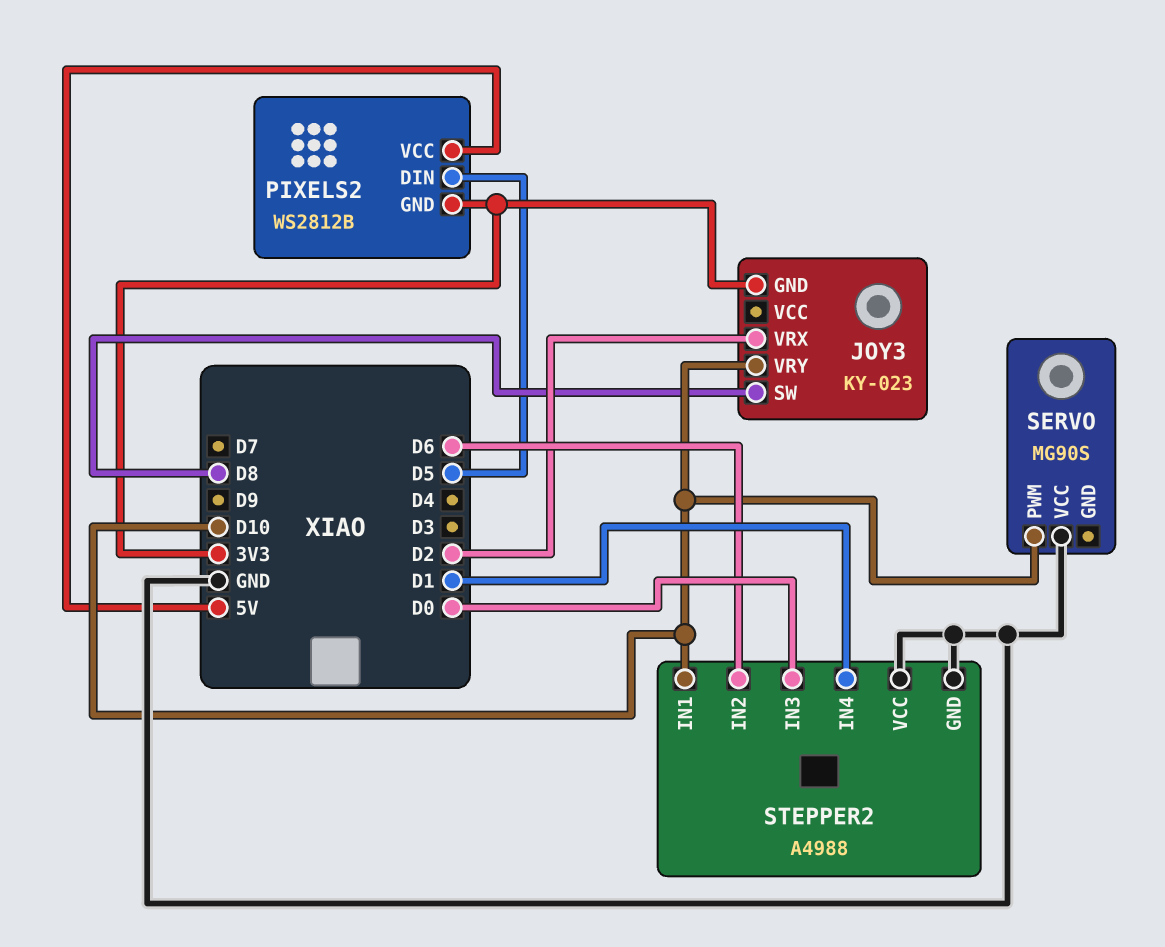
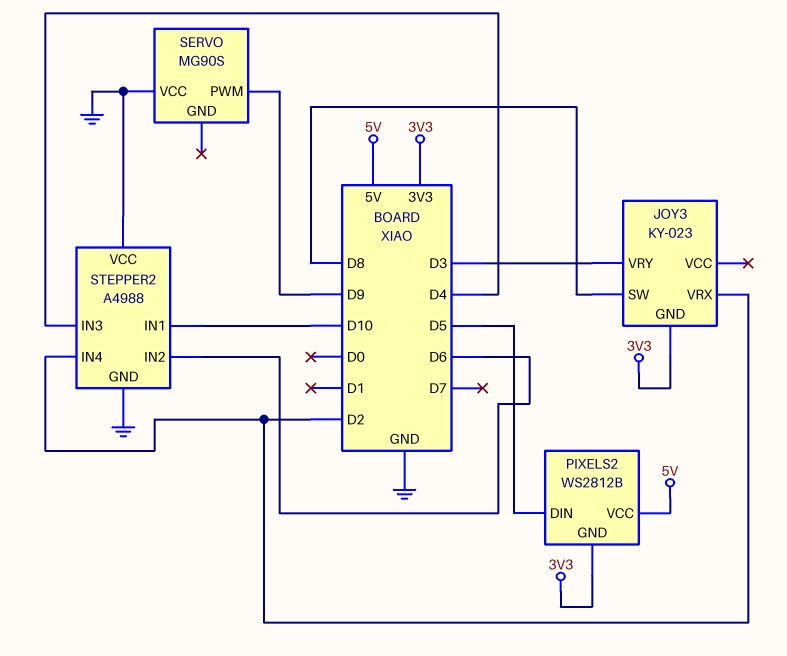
JOY3 pin VRY: D10 -> D3
SERVO pin PWM: D10 -> D9
STEPPER2 pin IN3: D0 -> D4
STEPPER2 pin IN4: D1 -> D2

